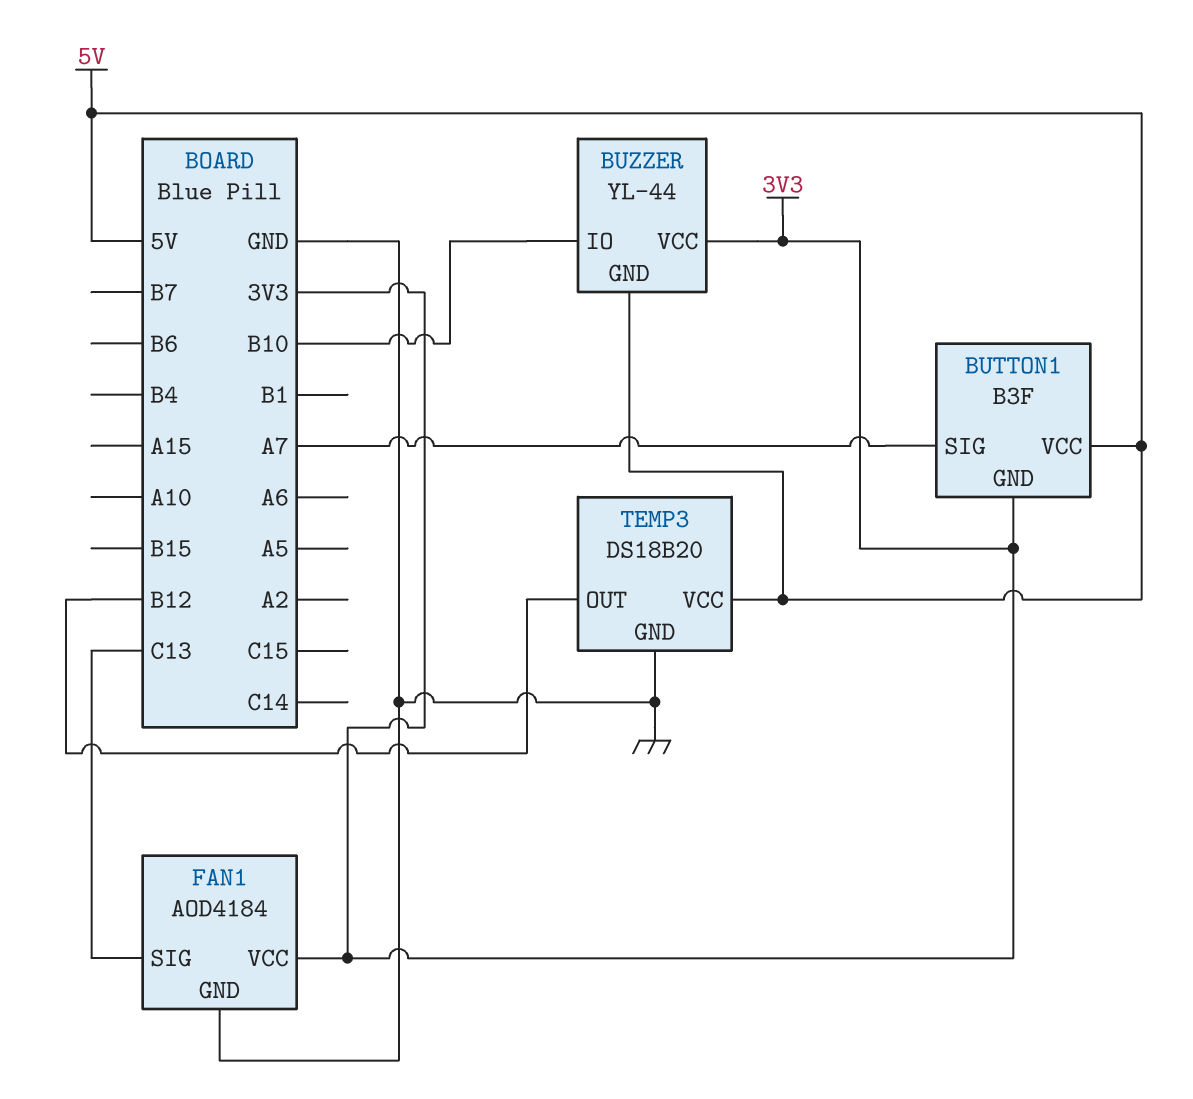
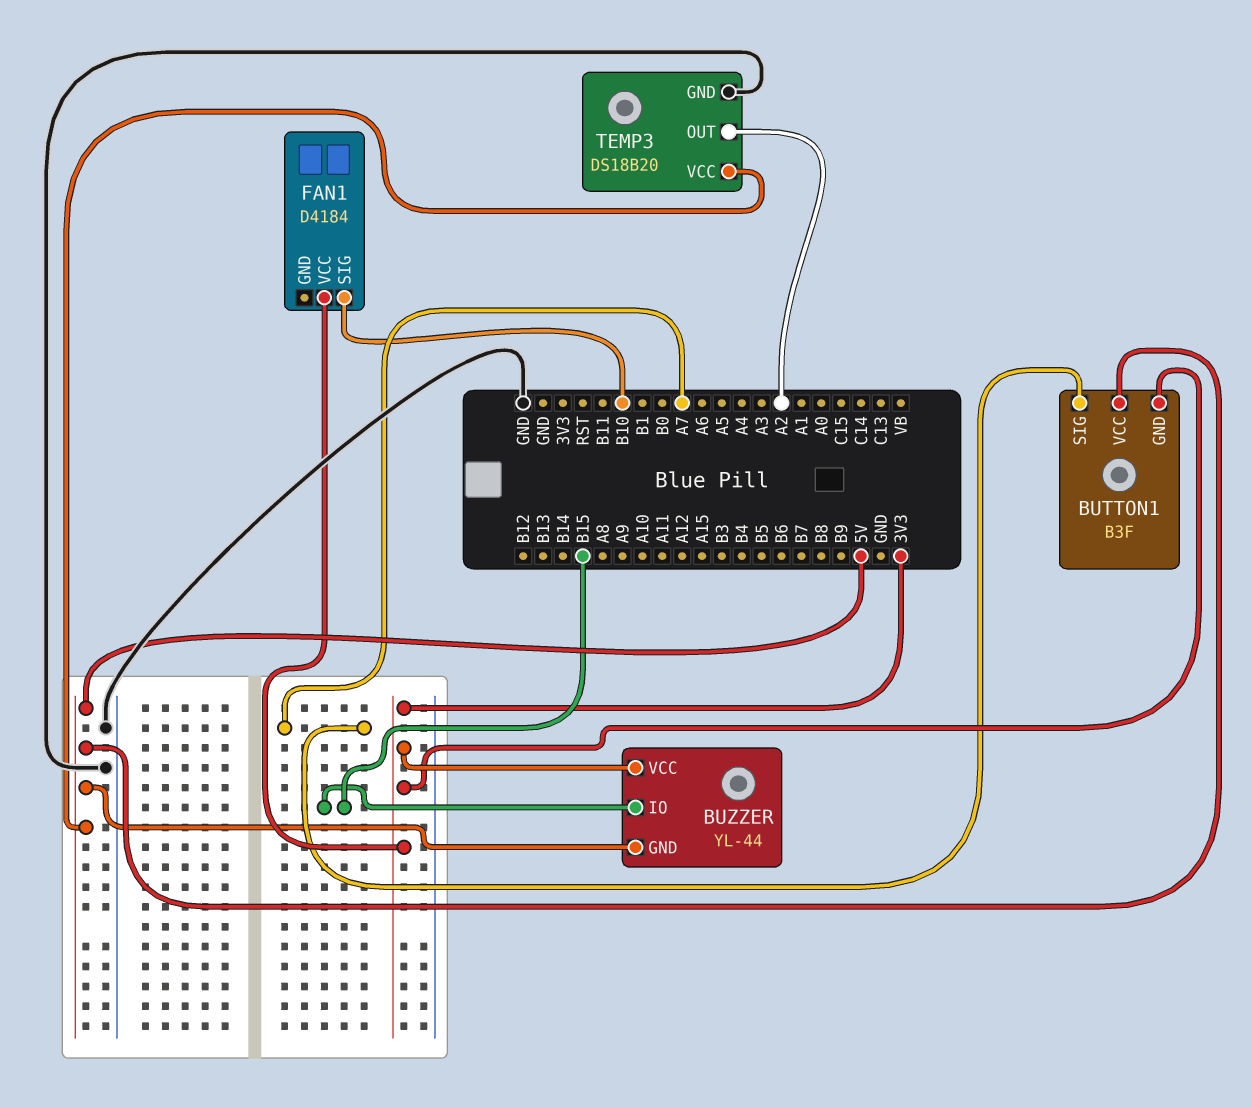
BUZZER pin IO: B10 -> B15
FAN1: AOD4184 -> D4184
FAN1 pin GND: GND -> none
FAN1 pin SIG: C13 -> B10
TEMP3 pin OUT: B12 -> A2

